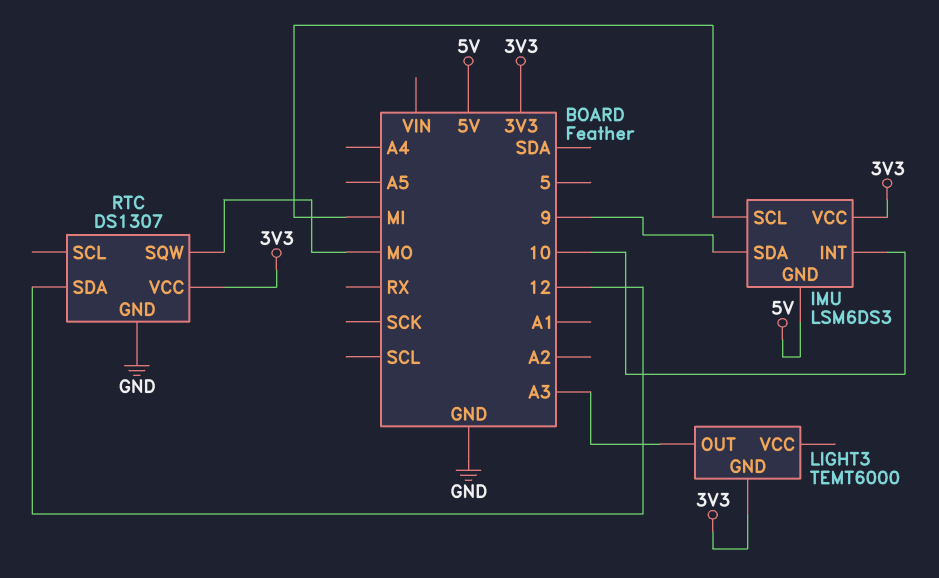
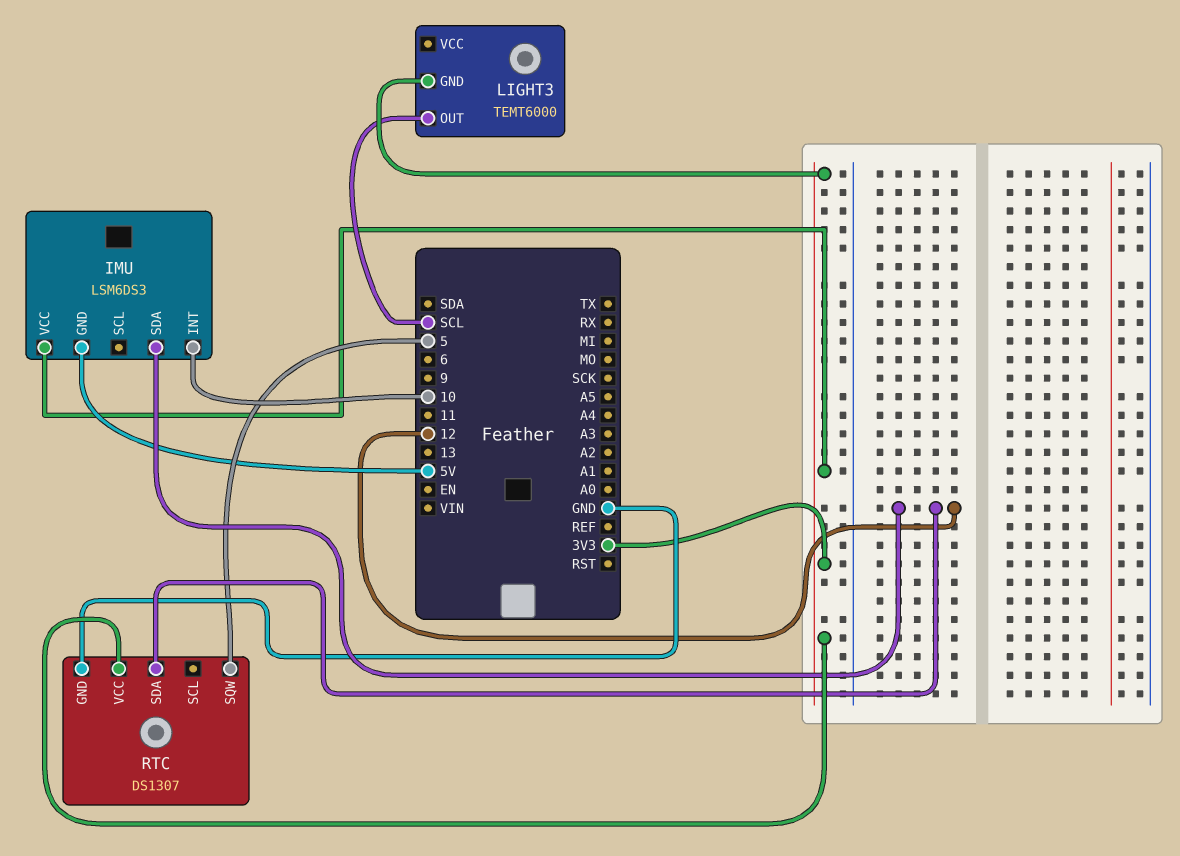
IMU pin SCL: MI -> none
IMU pin SDA: 9 -> 12
LIGHT3 pin OUT: A3 -> SCL
RTC pin SQW: MO -> 5

